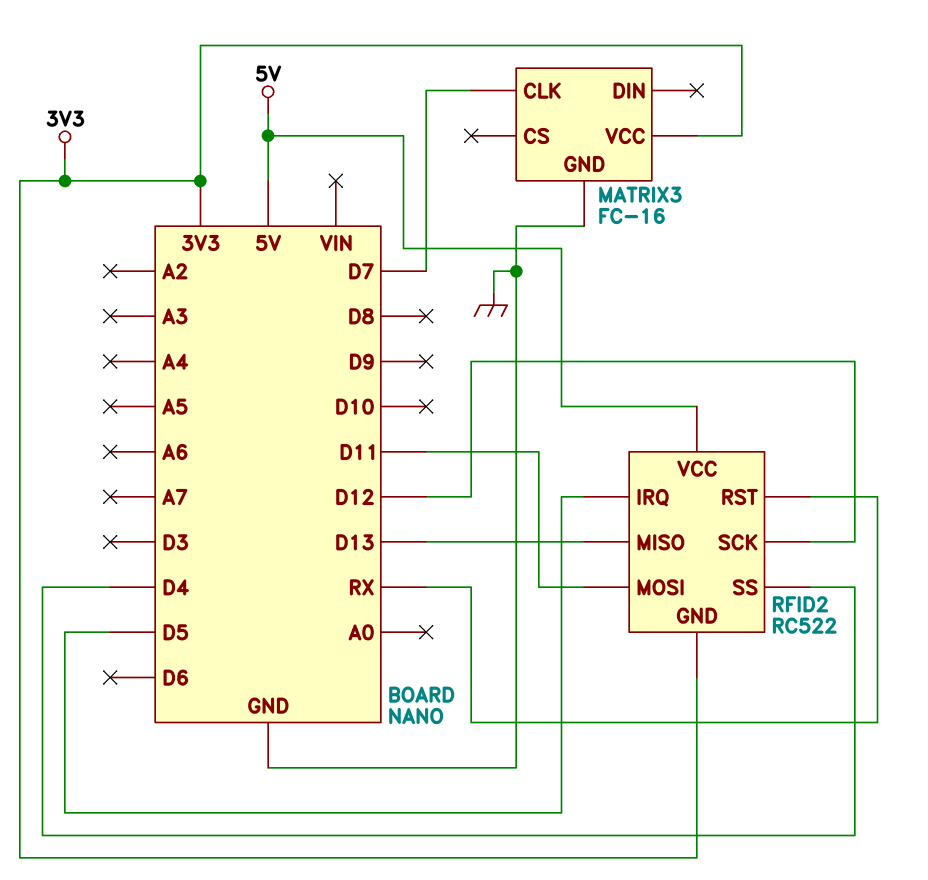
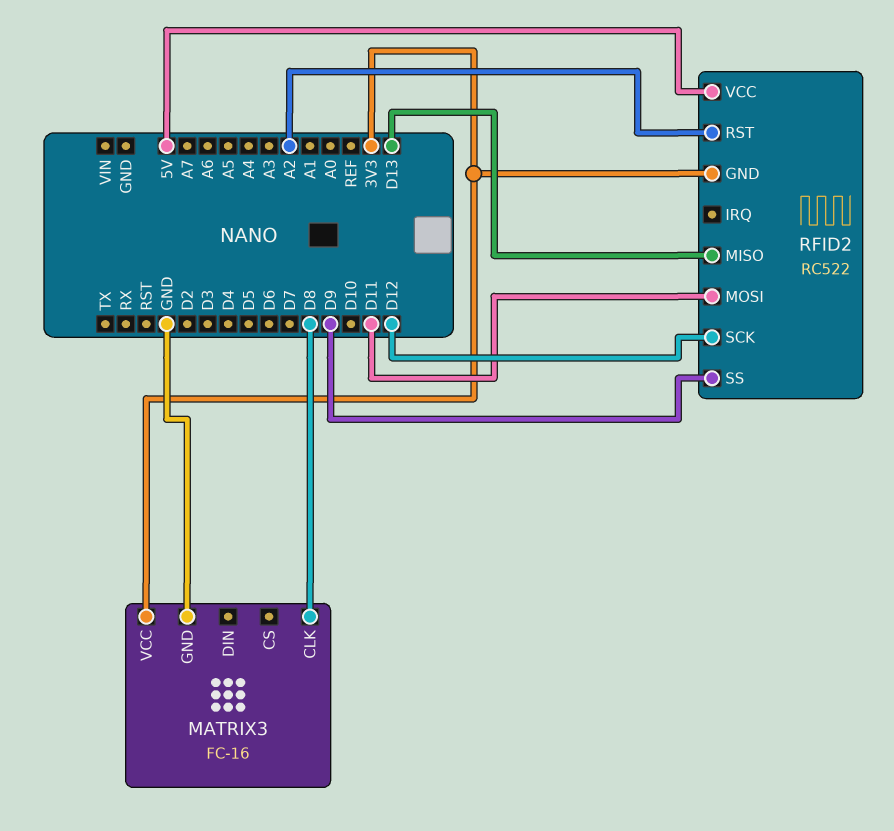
MATRIX3 pin CLK: D7 -> D8
RFID2 pin IRQ: D5 -> none
RFID2 pin RST: RX -> A2
RFID2 pin SS: D4 -> D9

